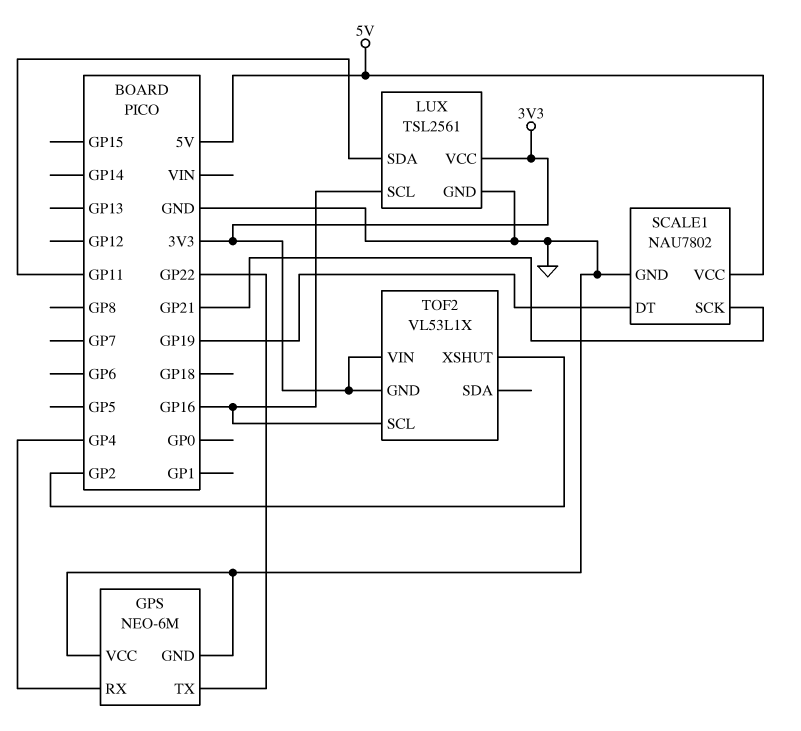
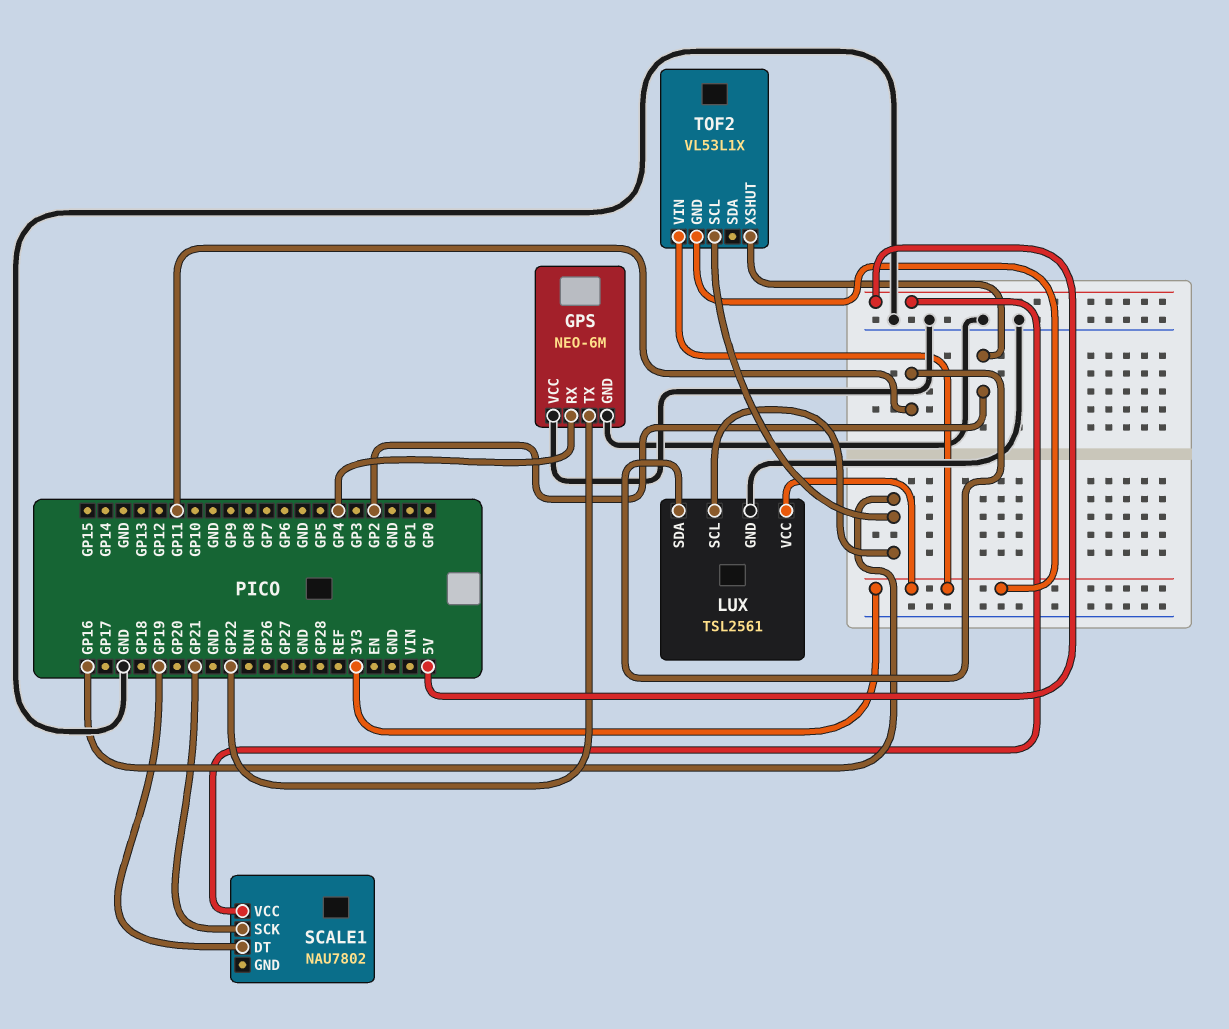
SCALE1 pin GND: GND -> none

